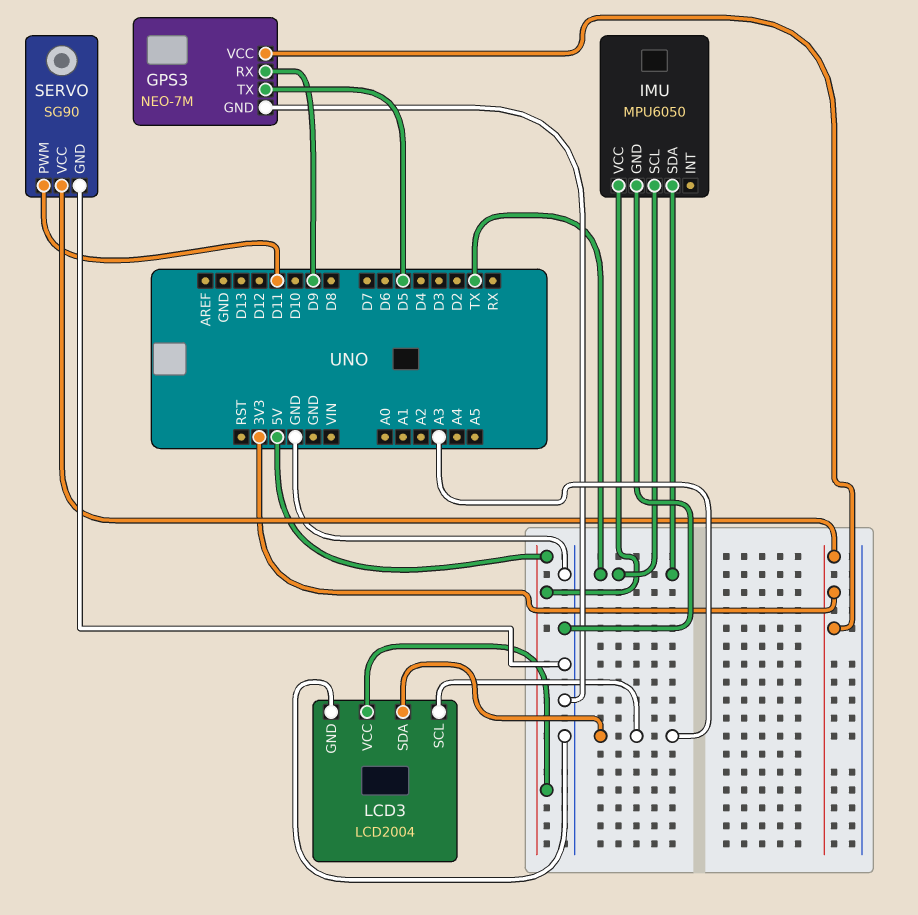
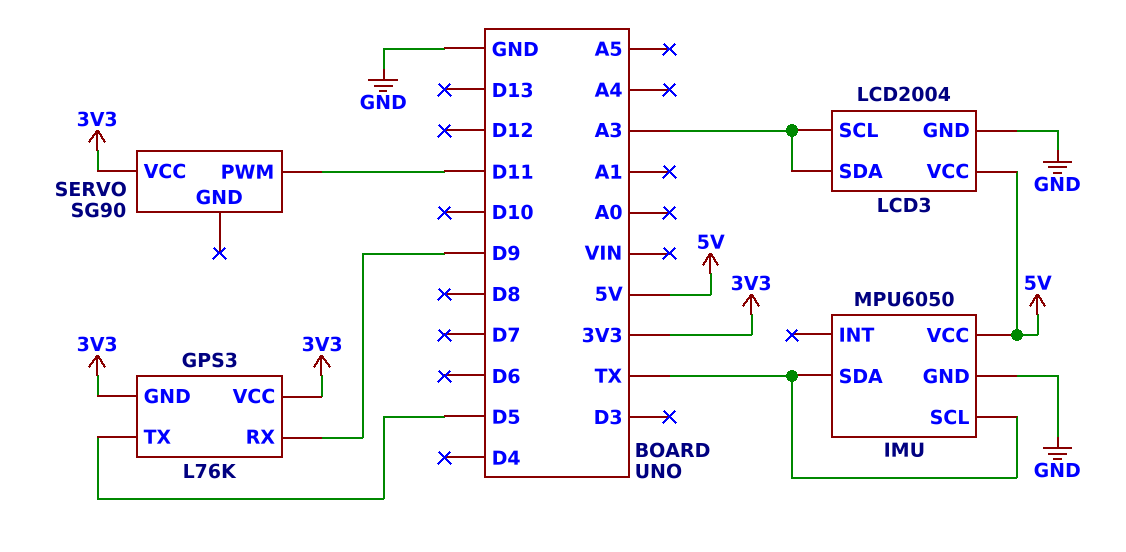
GPS3: NEO-7M -> L76K
GPS3 pin GND: GND -> 3V3
SERVO pin GND: GND -> none

